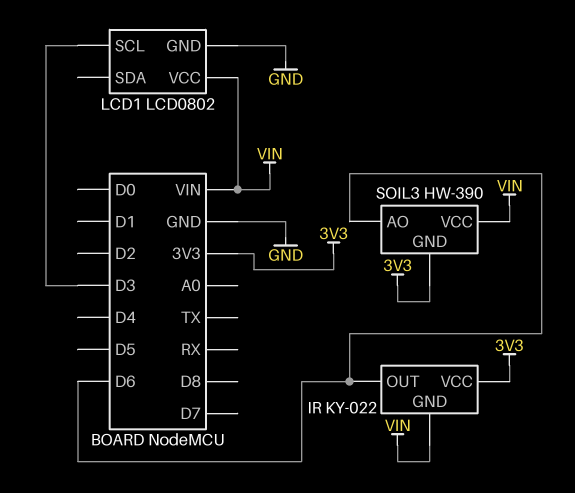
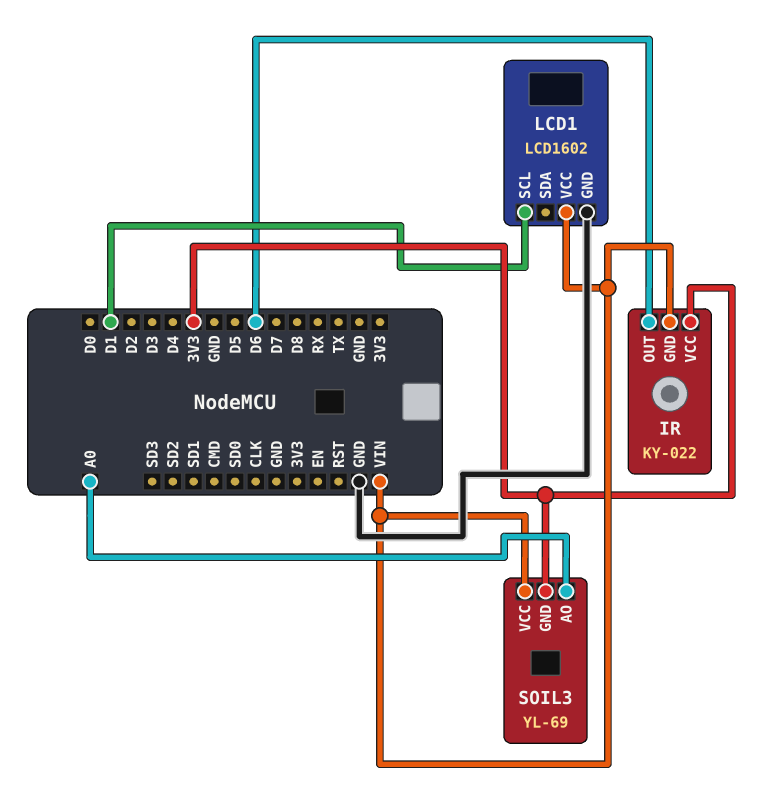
LCD1: LCD0802 -> LCD1602
LCD1 pin SCL: D3 -> D1
SOIL3: HW-390 -> YL-69
SOIL3 pin AO: D6 -> A0

